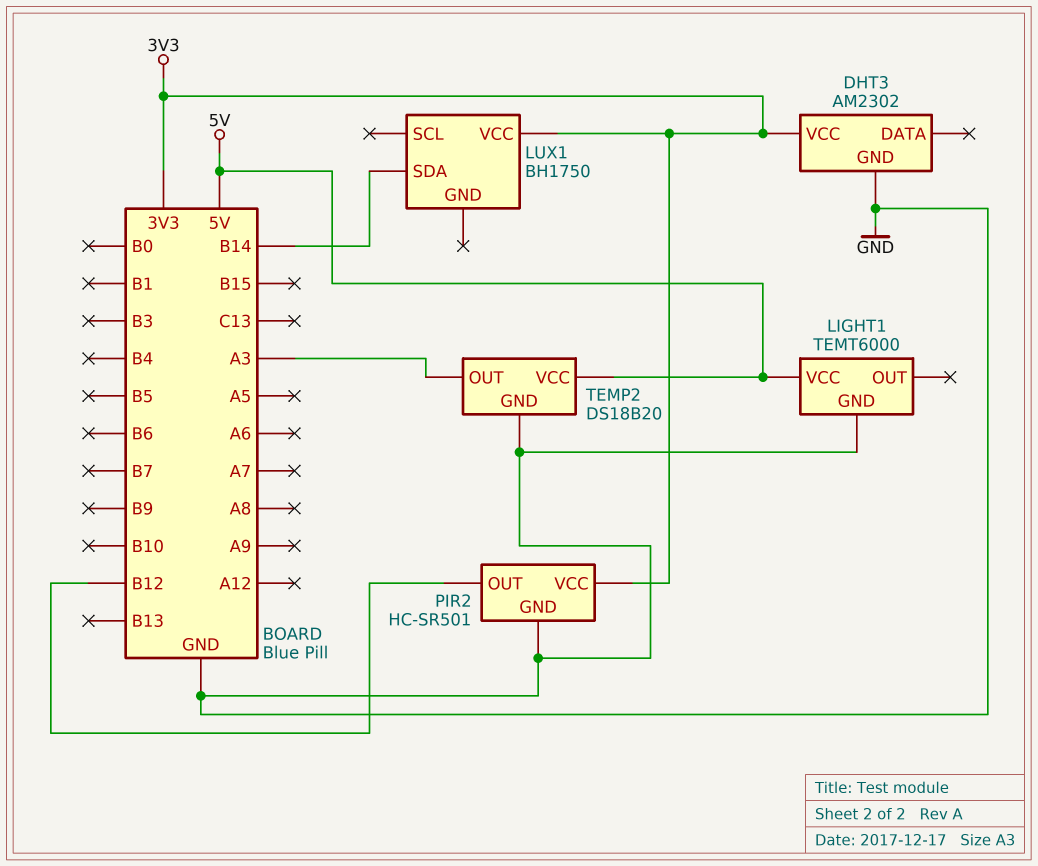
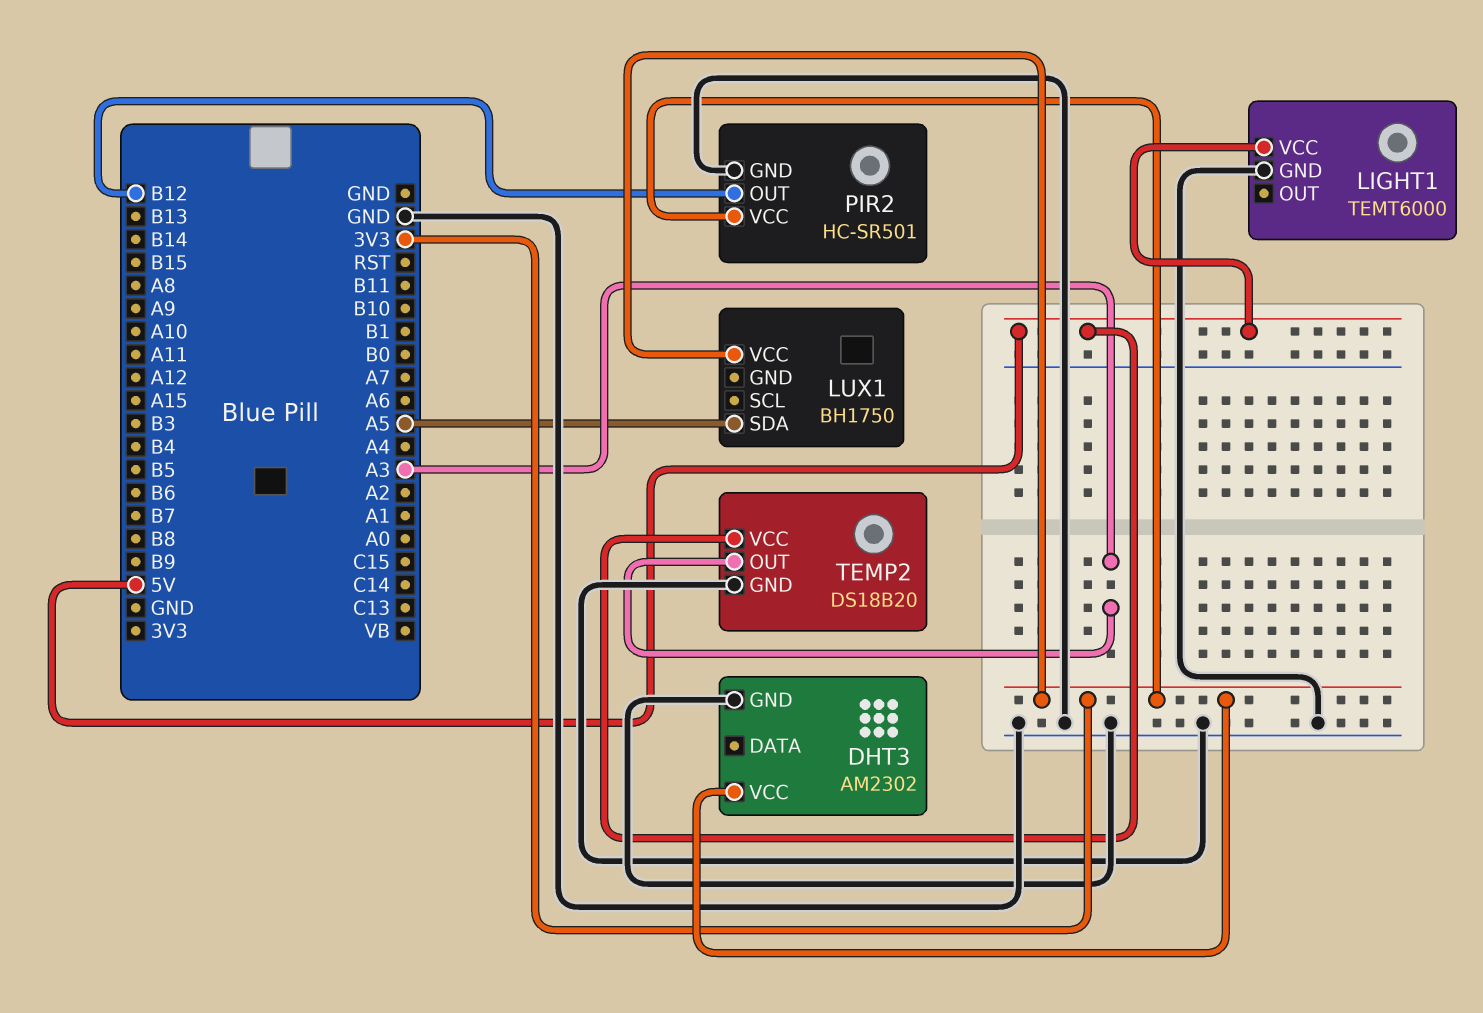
LUX1 pin SDA: B14 -> A5

